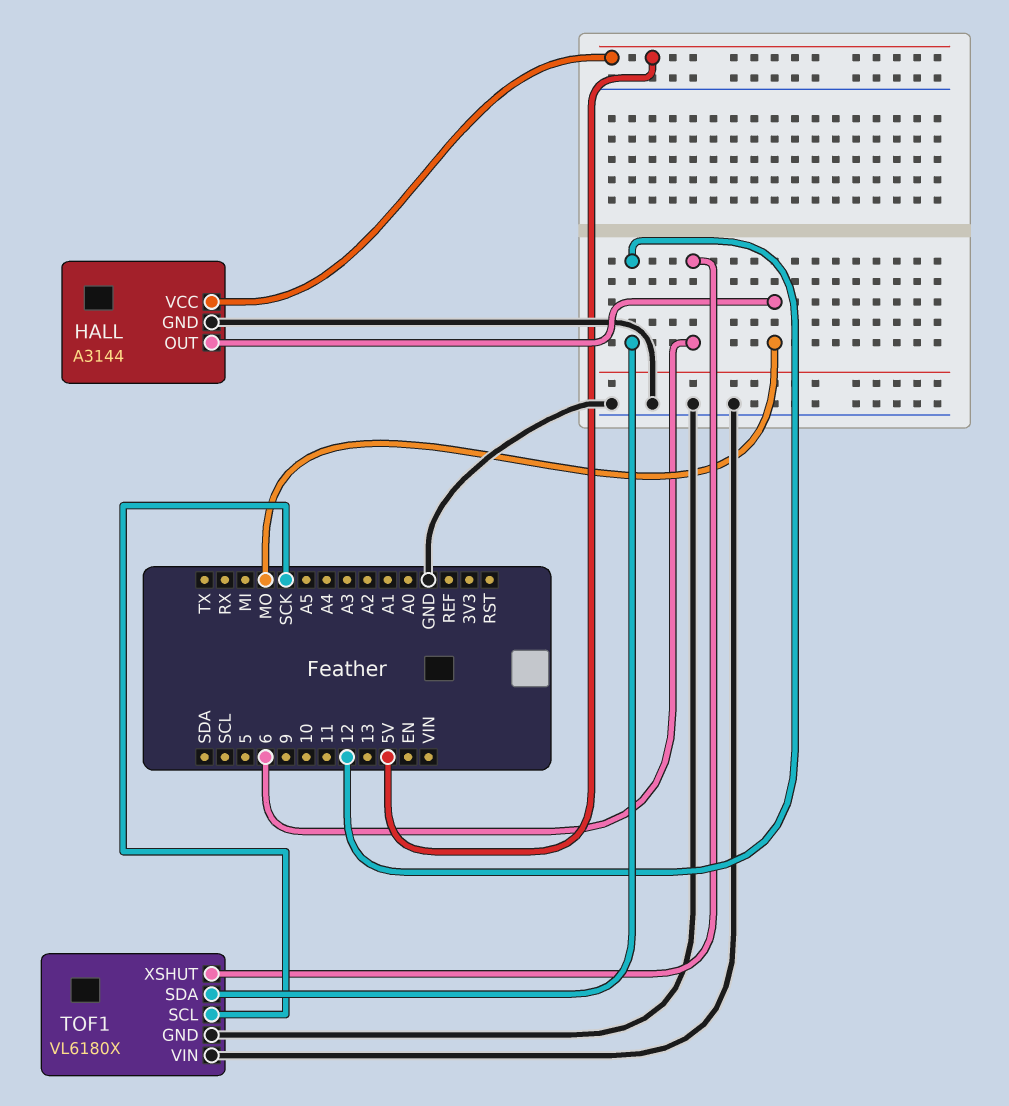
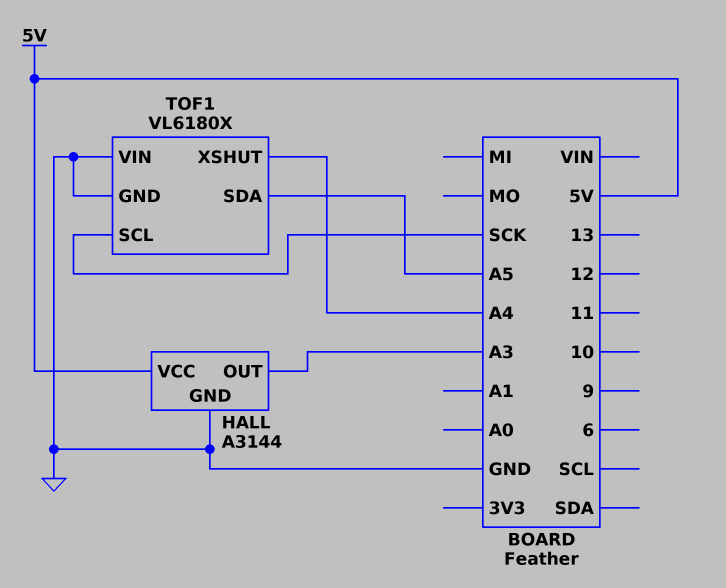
HALL pin OUT: MO -> A3
TOF1 pin SDA: 12 -> A5
TOF1 pin XSHUT: 6 -> A4

